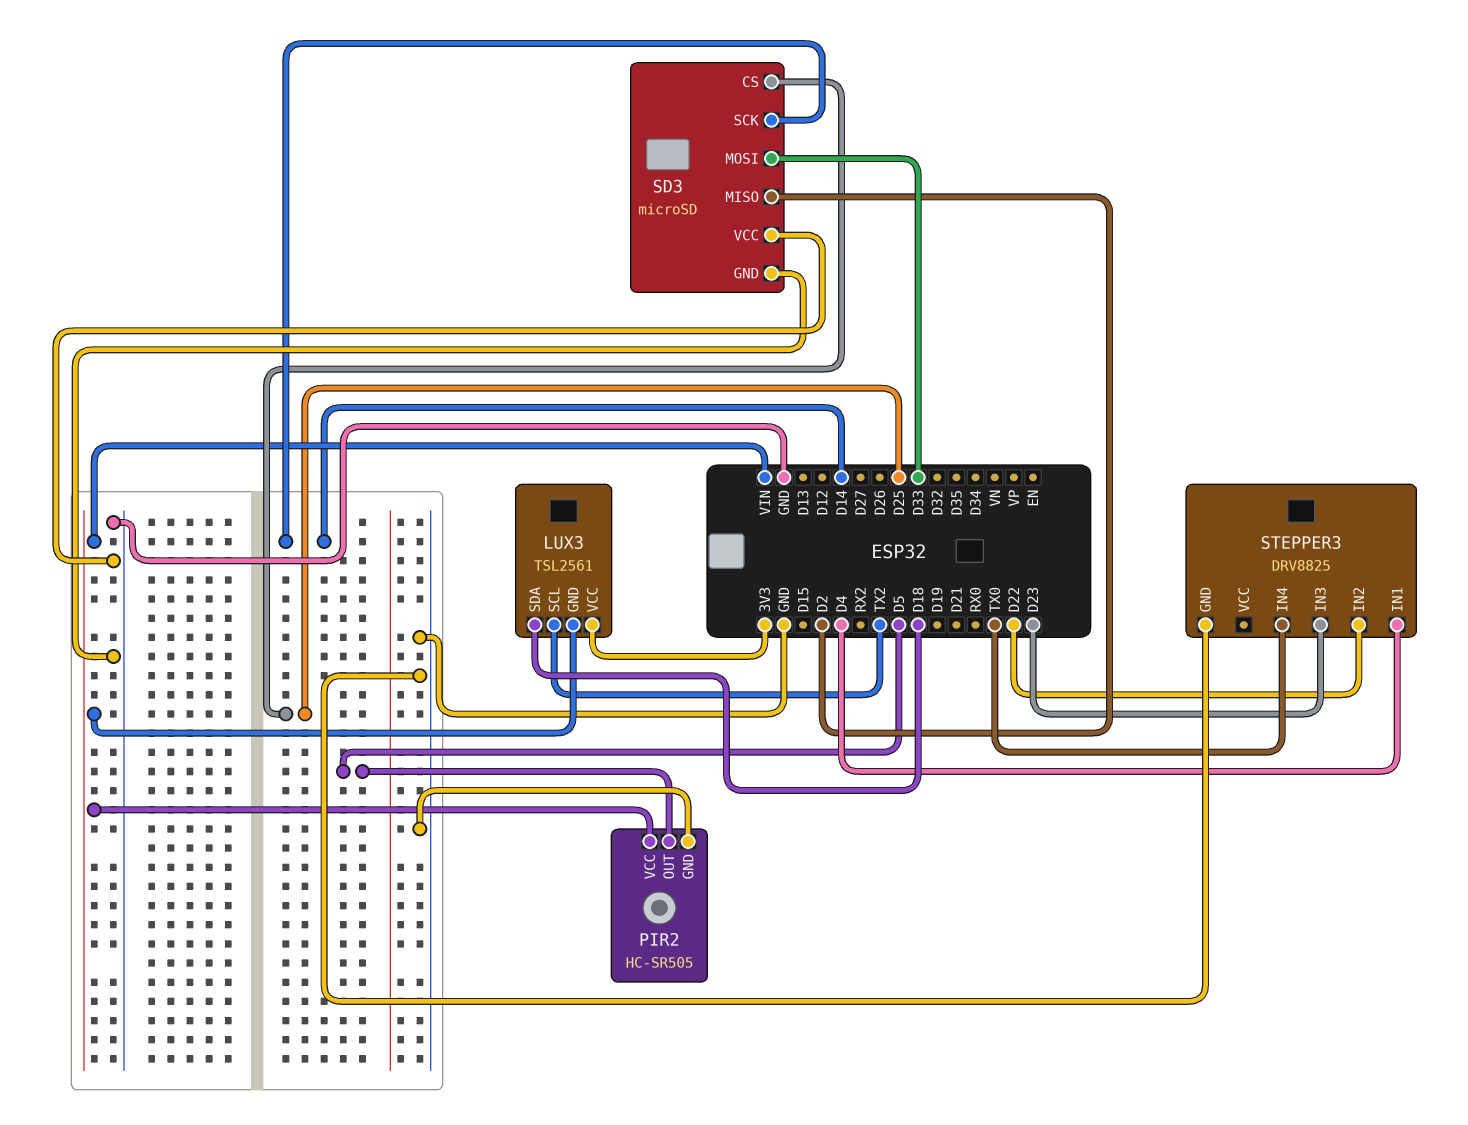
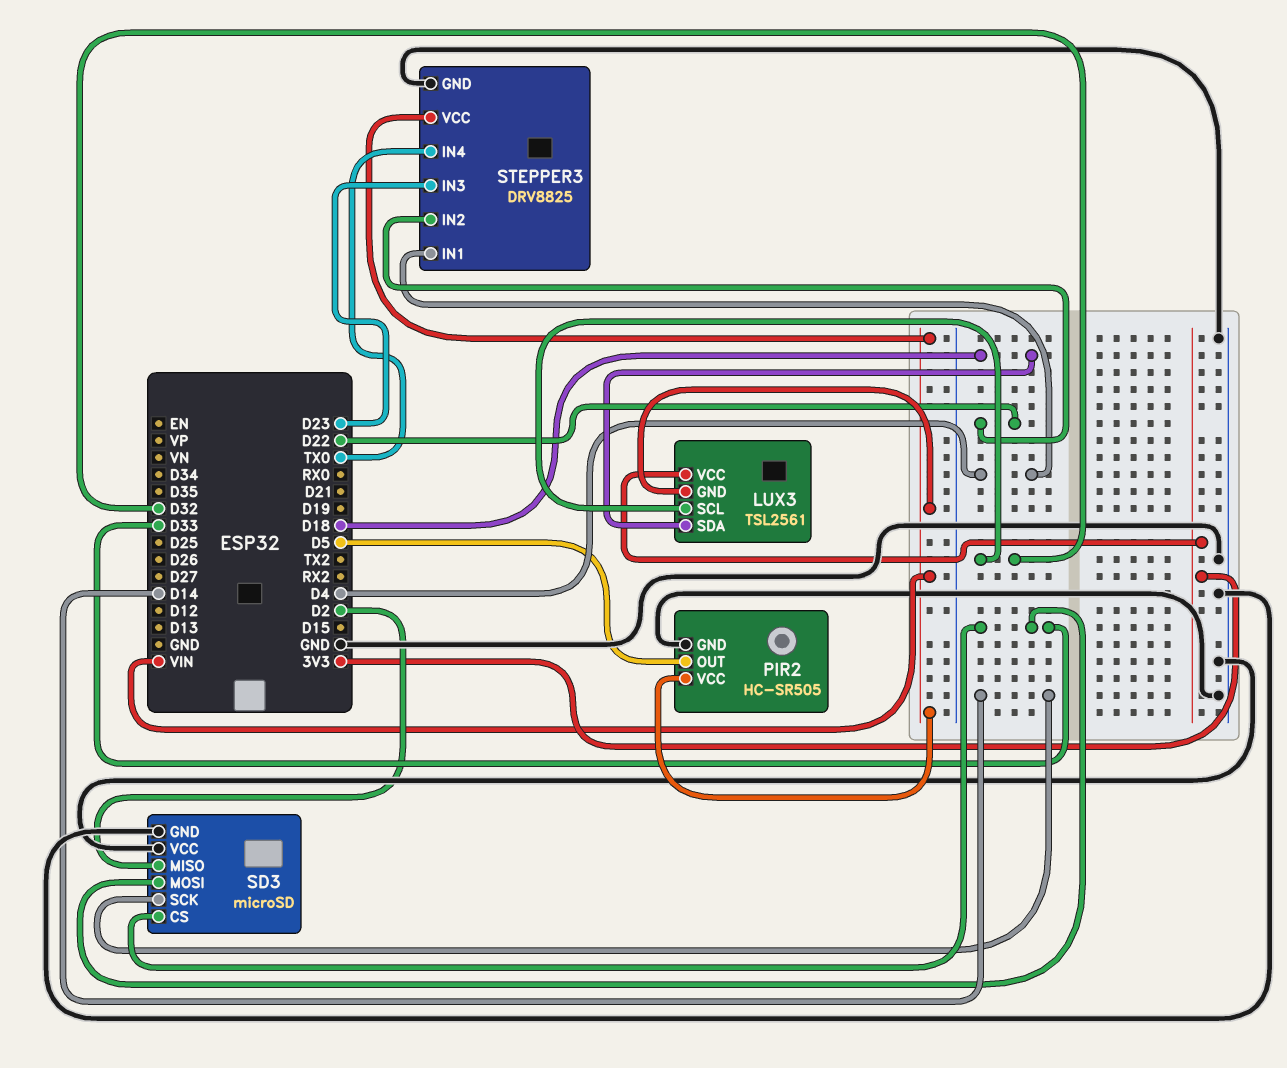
LUX3 pin SCL: TX2 -> D32
SD3 pin CS: D25 -> D33
STEPPER3 pin VCC: none -> VIN

